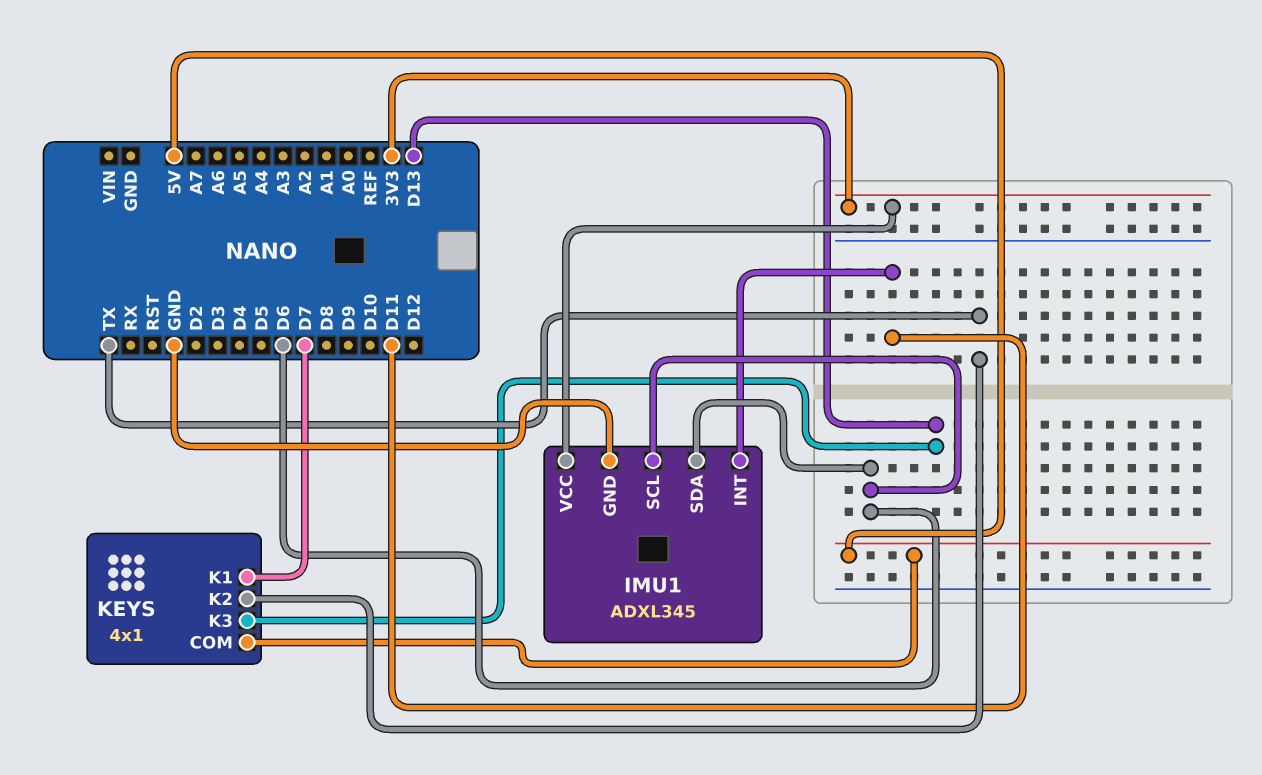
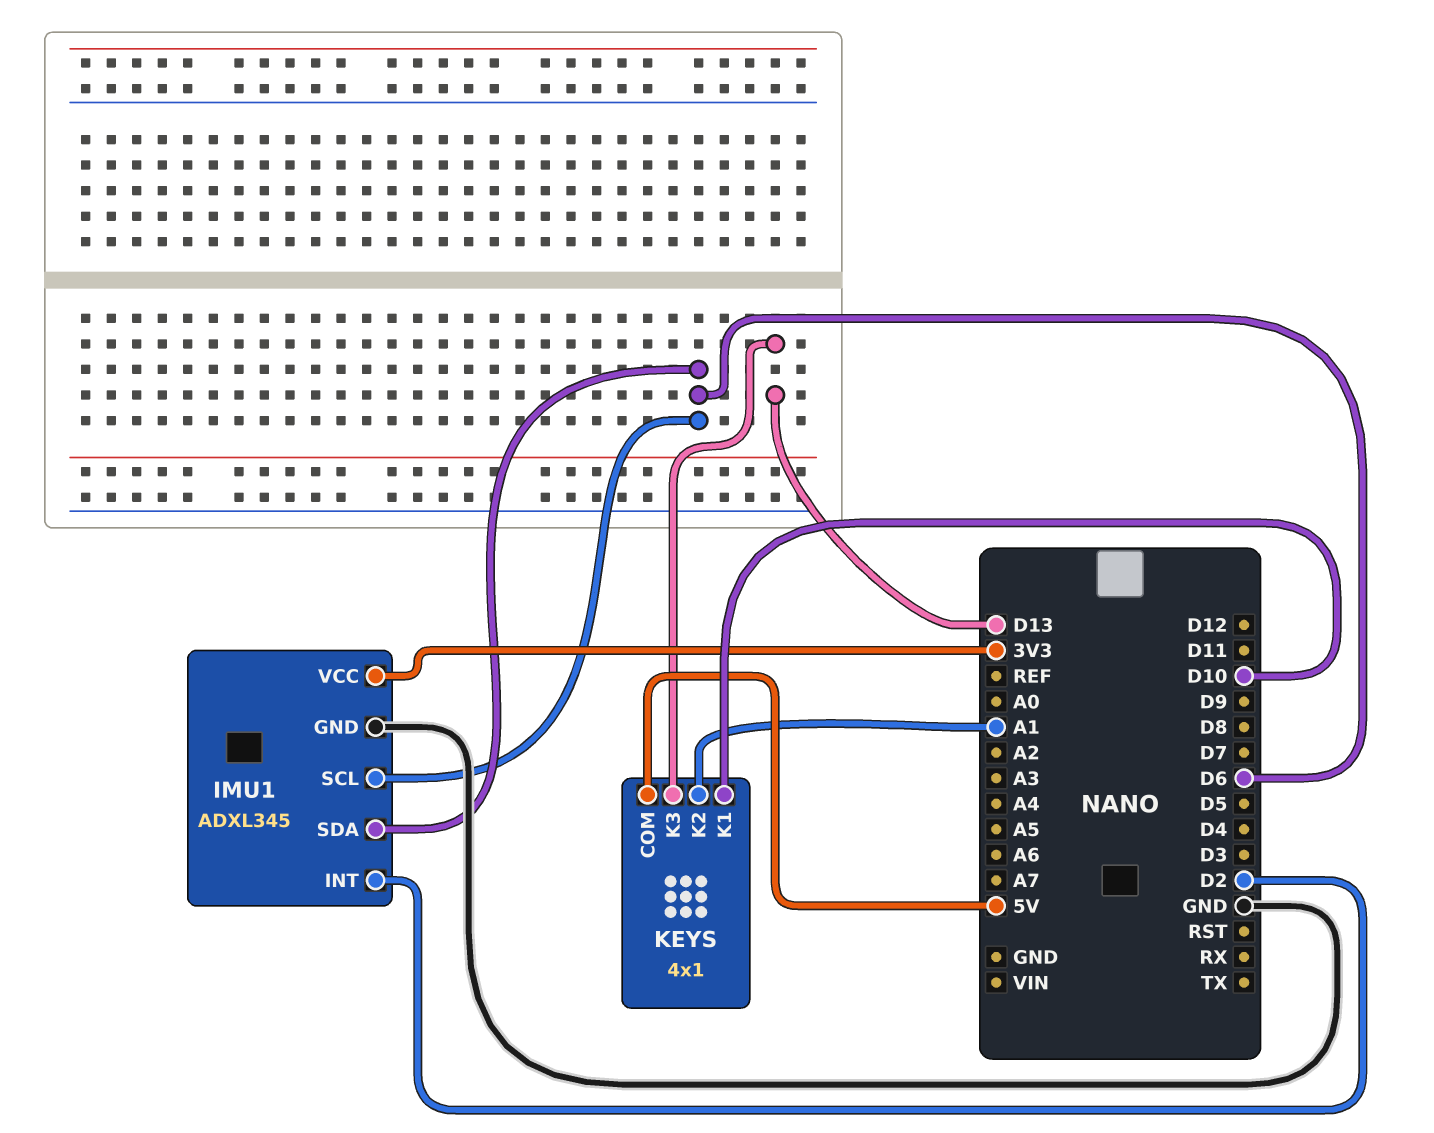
IMU1 pin INT: D11 -> D2
KEYS pin K1: D7 -> D10
KEYS pin K2: TX -> A1

